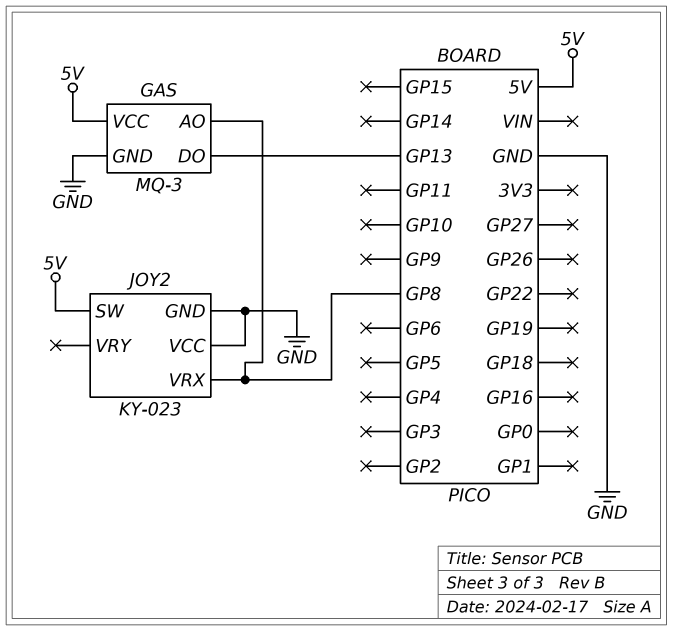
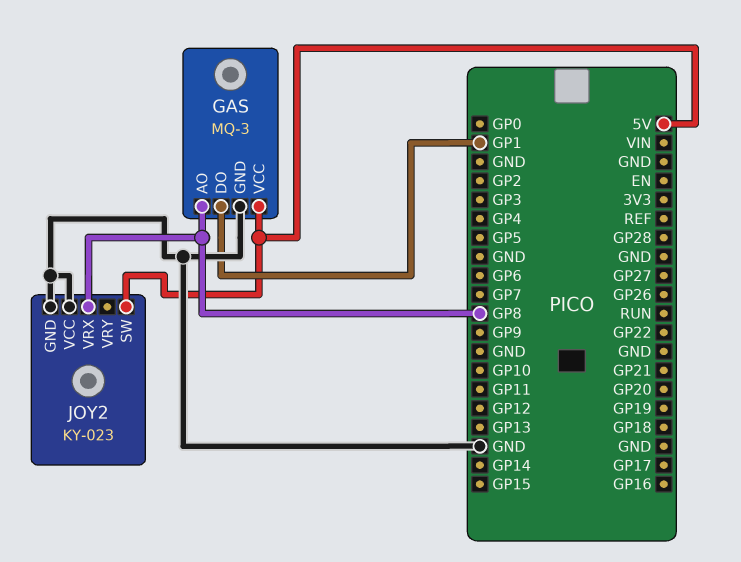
GAS pin DO: GP13 -> GP1

